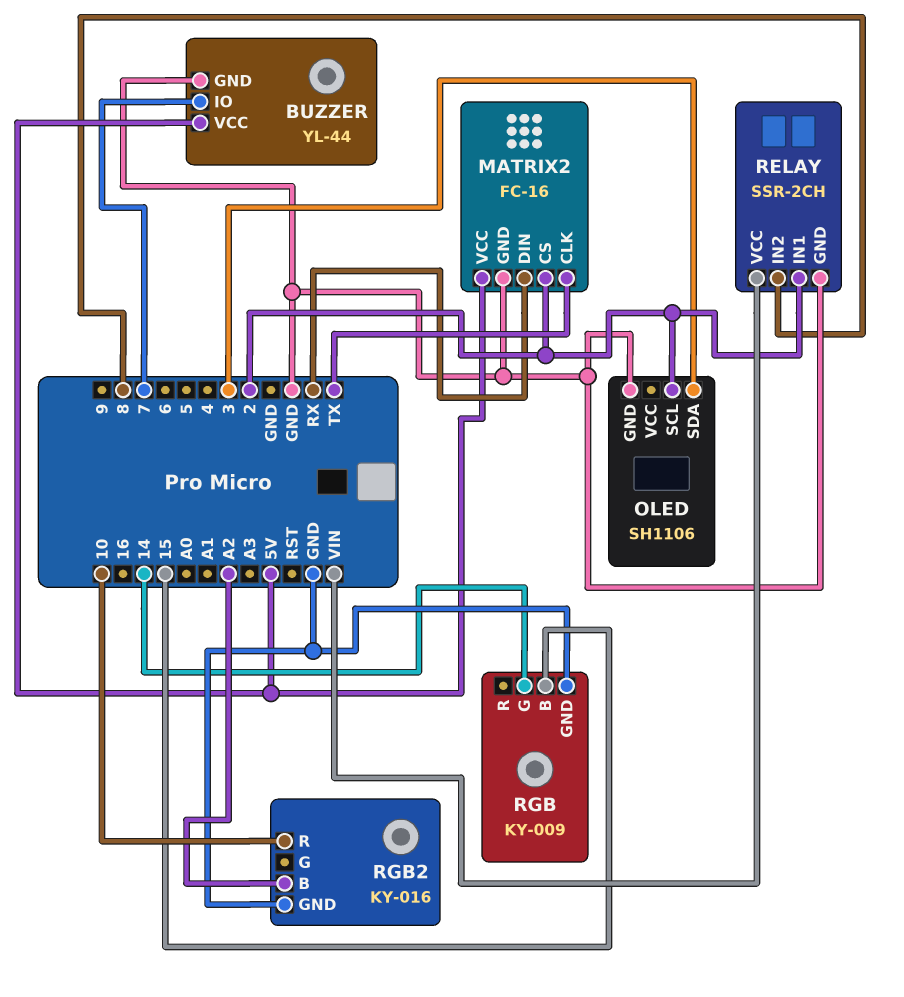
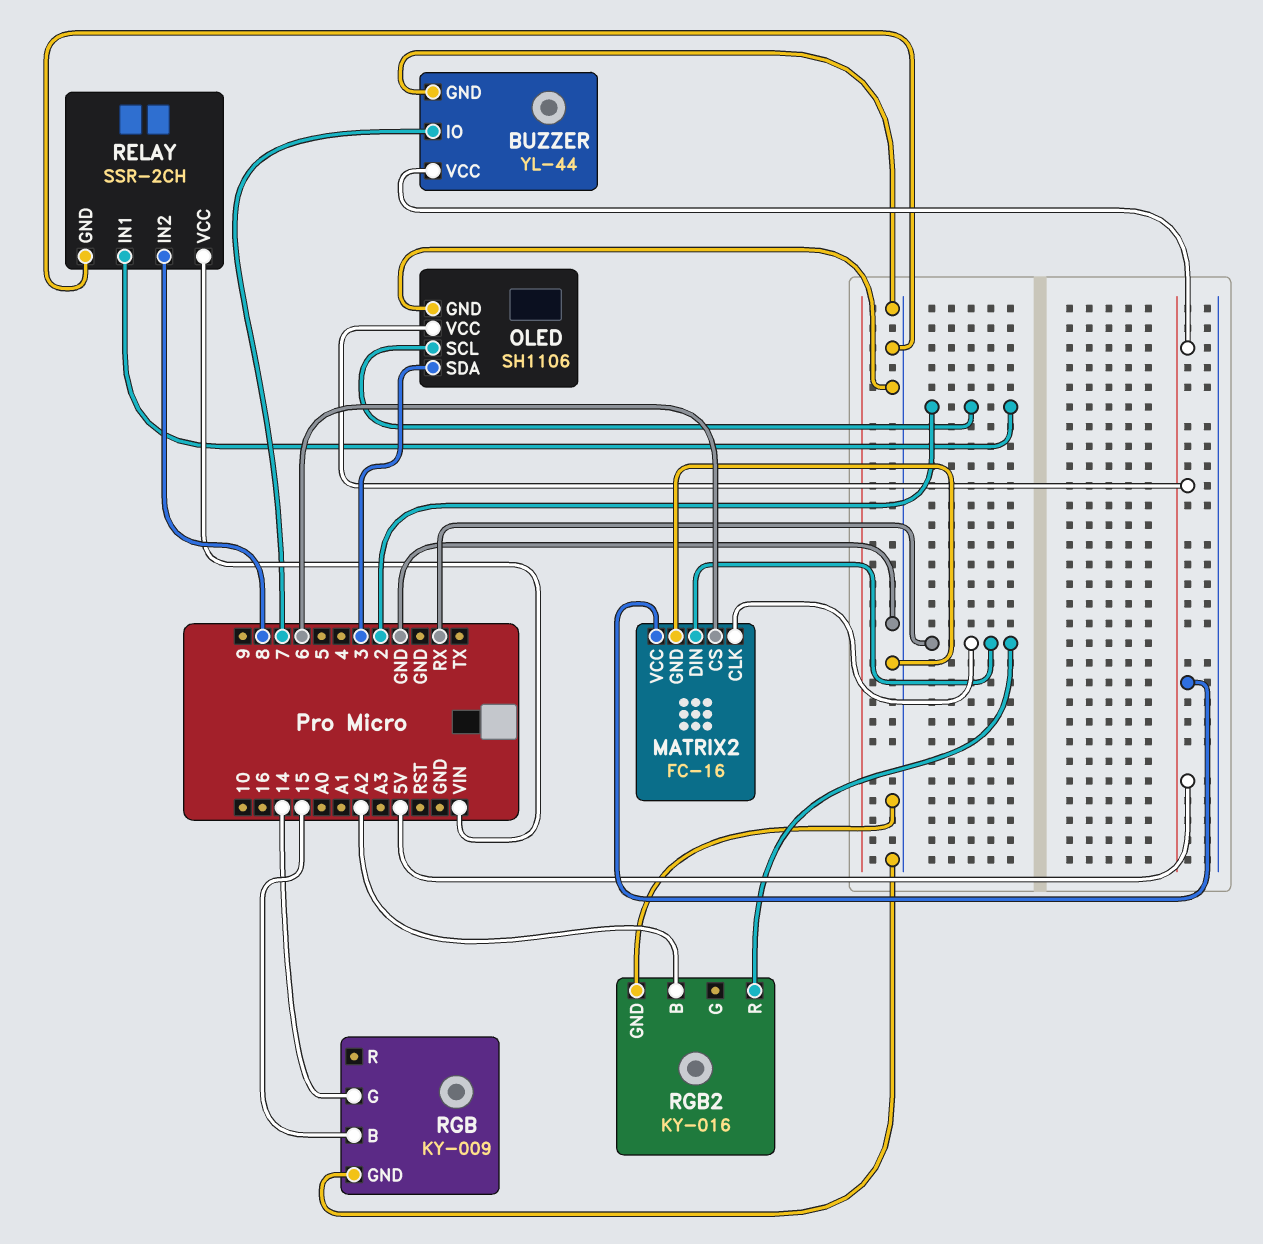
MATRIX2 pin CLK: TX -> RX
MATRIX2 pin CS: 2 -> 6
OLED pin VCC: none -> 5V
RGB2 pin R: 10 -> RX

